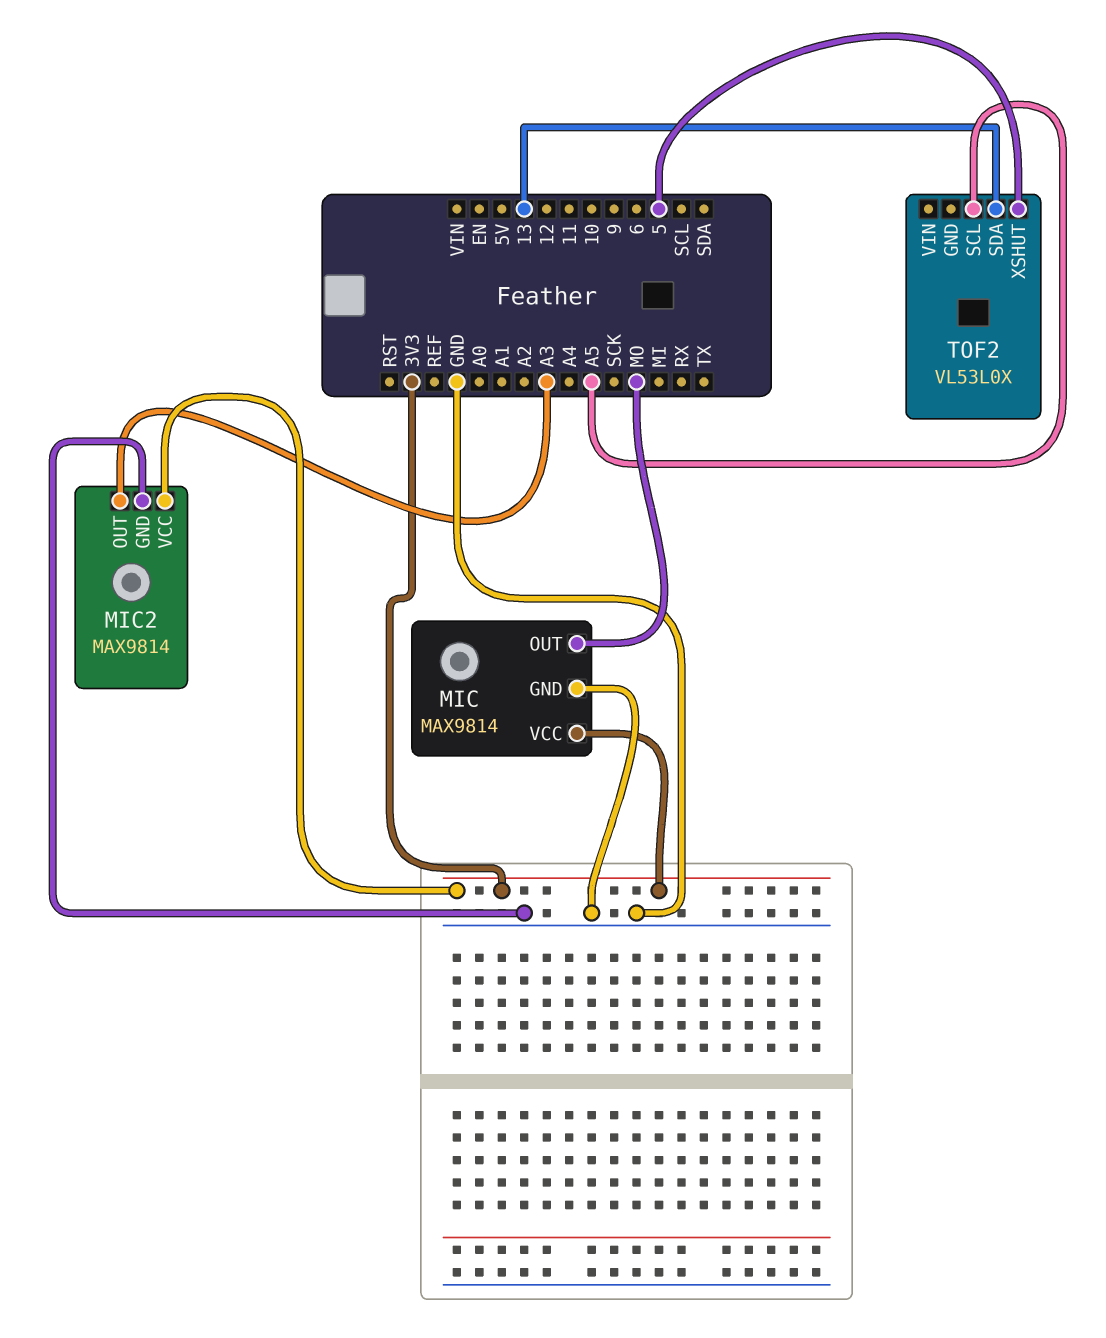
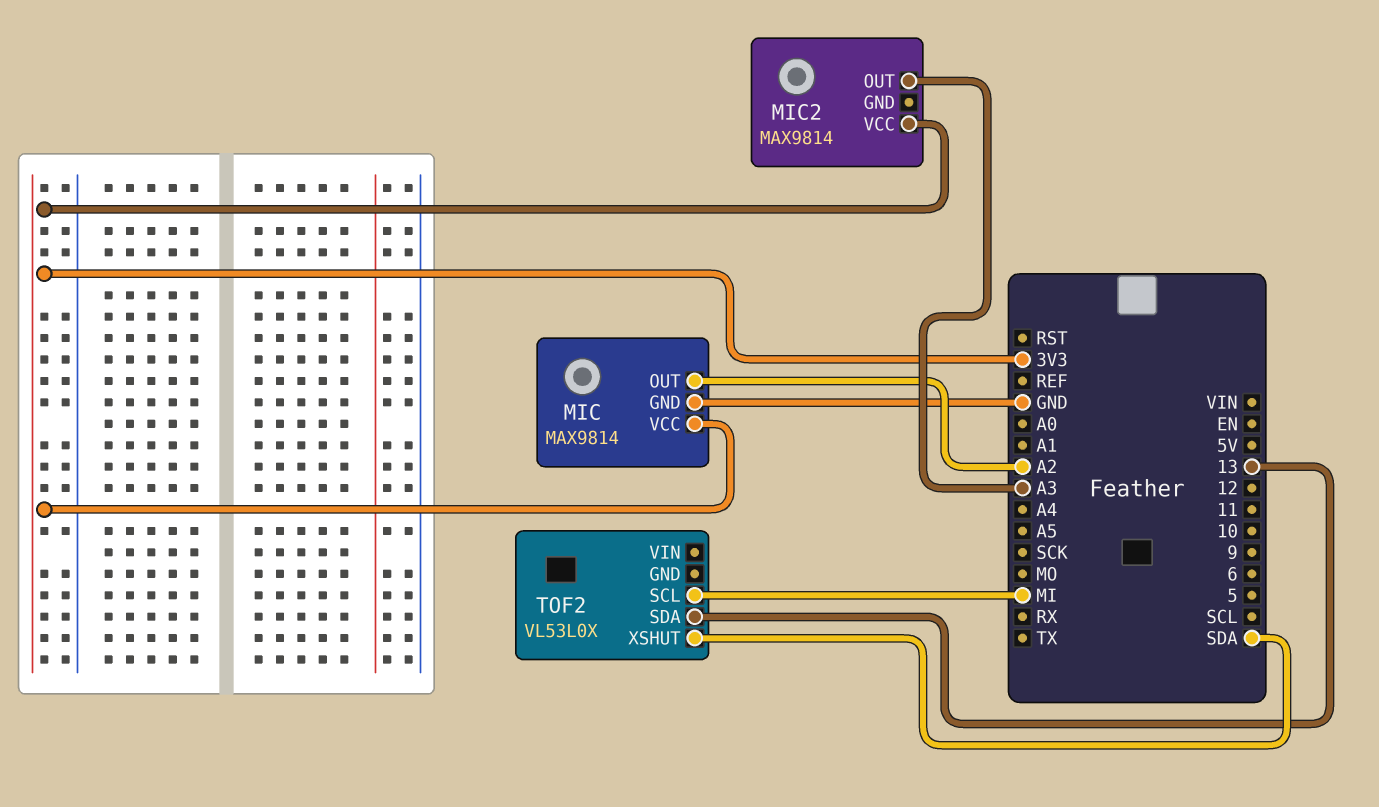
MIC pin OUT: MO -> A2
MIC2 pin GND: GND -> none
TOF2 pin SCL: A5 -> MI
TOF2 pin XSHUT: 5 -> SDA

